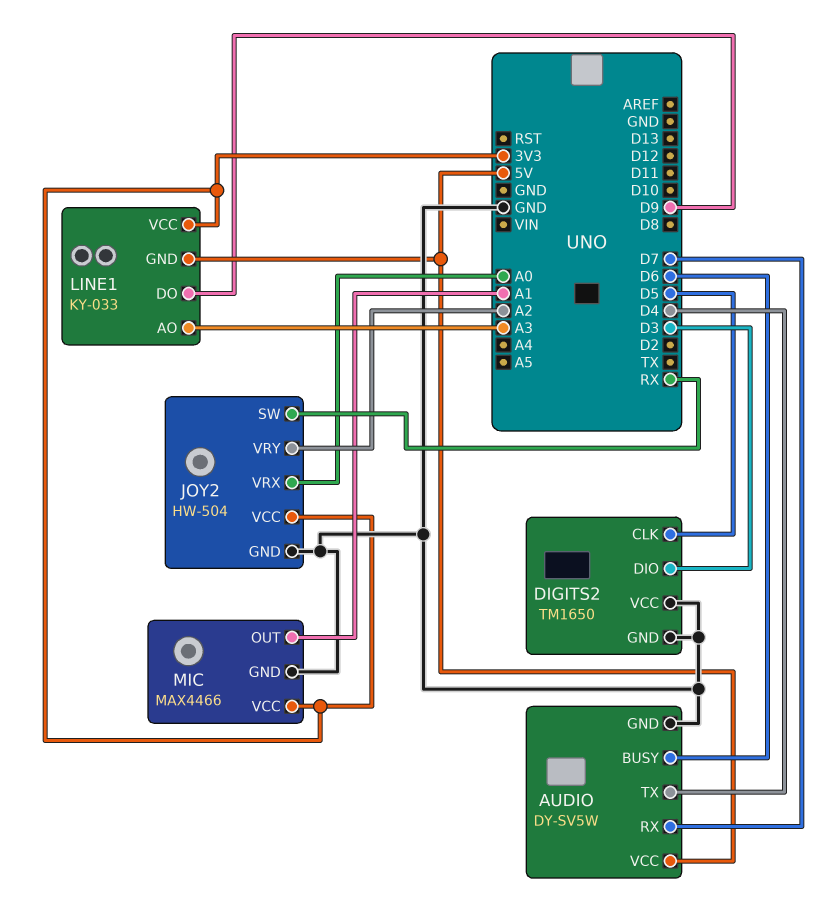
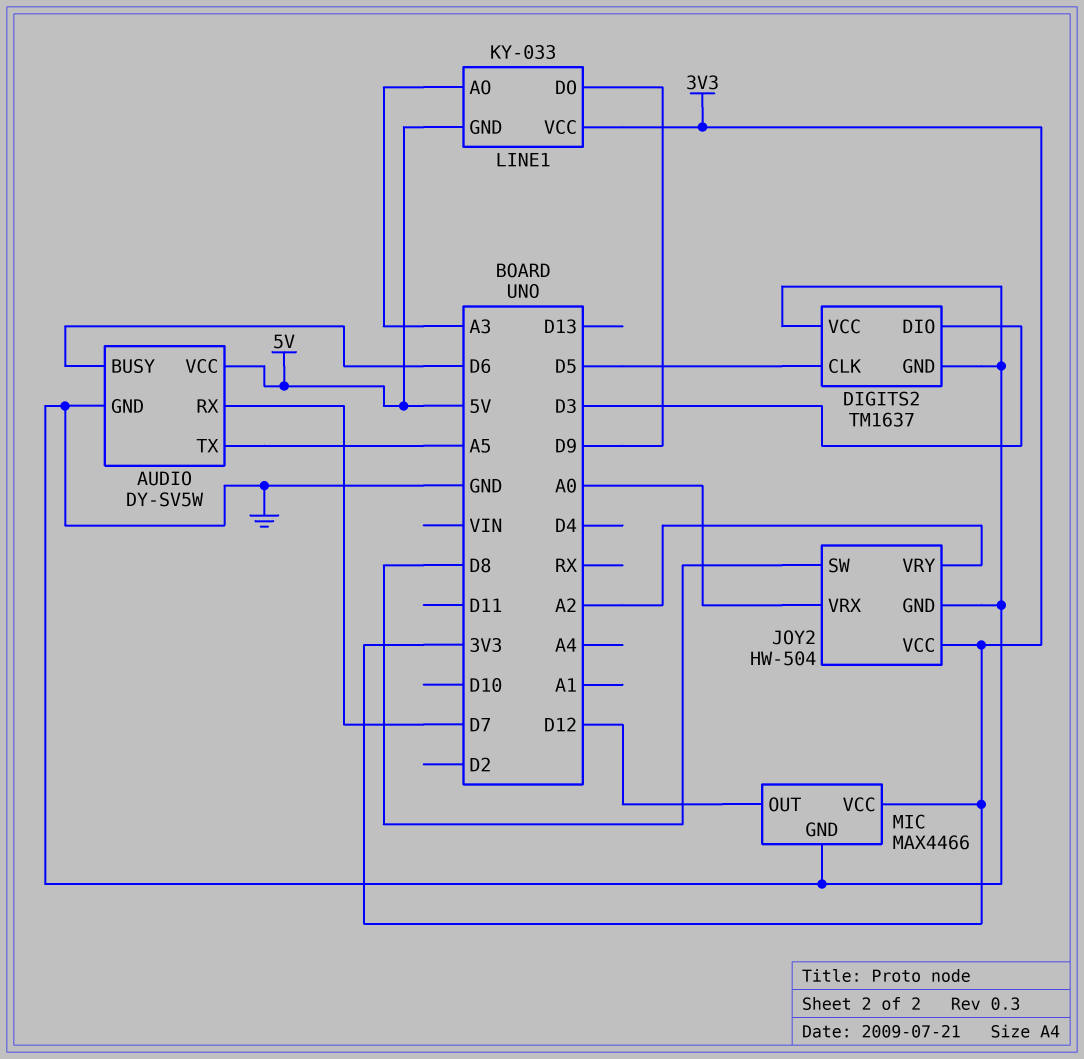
AUDIO pin TX: D4 -> A5
DIGITS2: TM1650 -> TM1637
JOY2 pin SW: RX -> D8
MIC pin OUT: A1 -> D12

